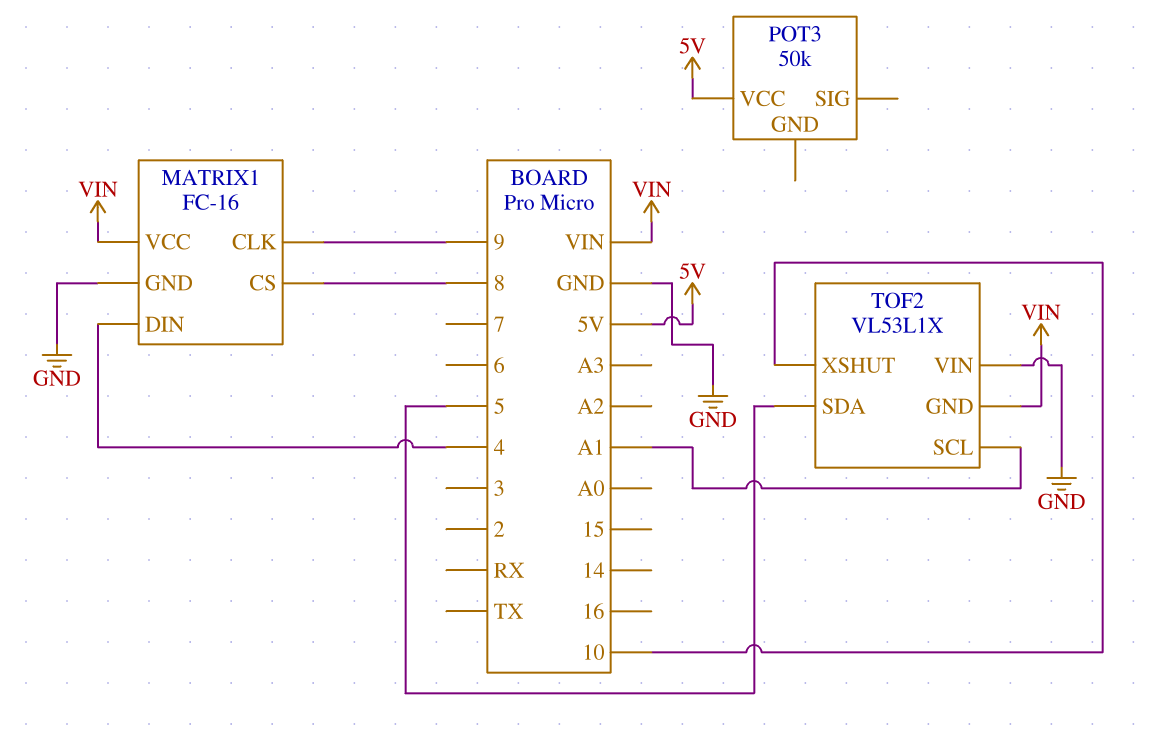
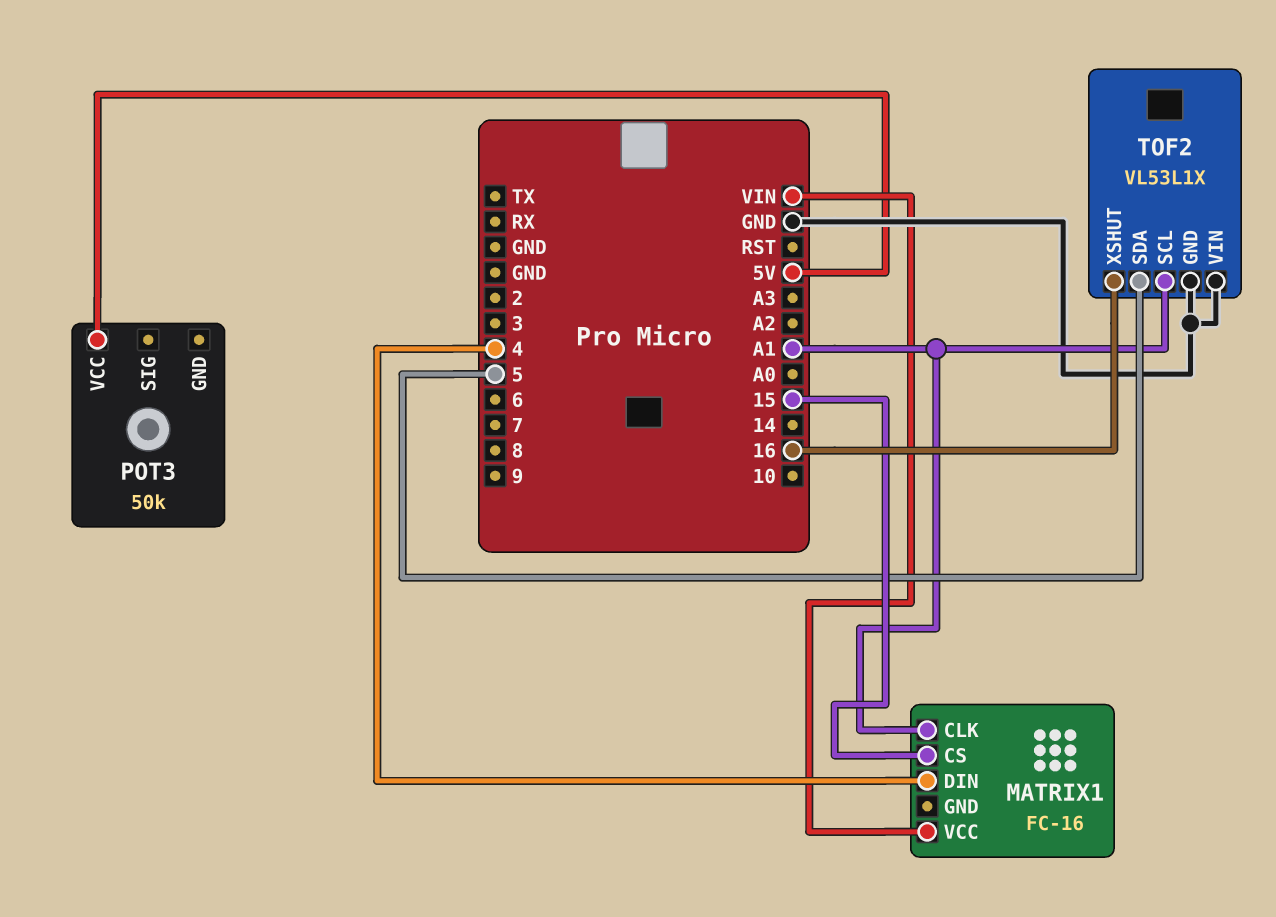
MATRIX1 pin CLK: 9 -> A1
MATRIX1 pin CS: 8 -> 15
MATRIX1 pin GND: GND -> none
TOF2 pin GND: VIN -> GND
TOF2 pin XSHUT: 10 -> 16

